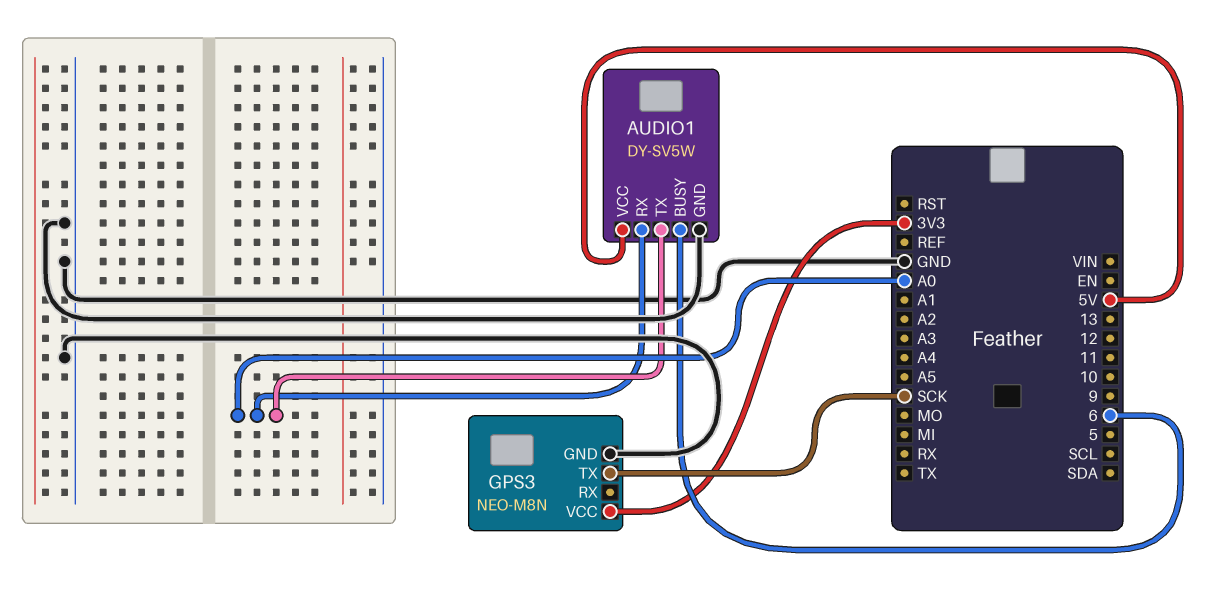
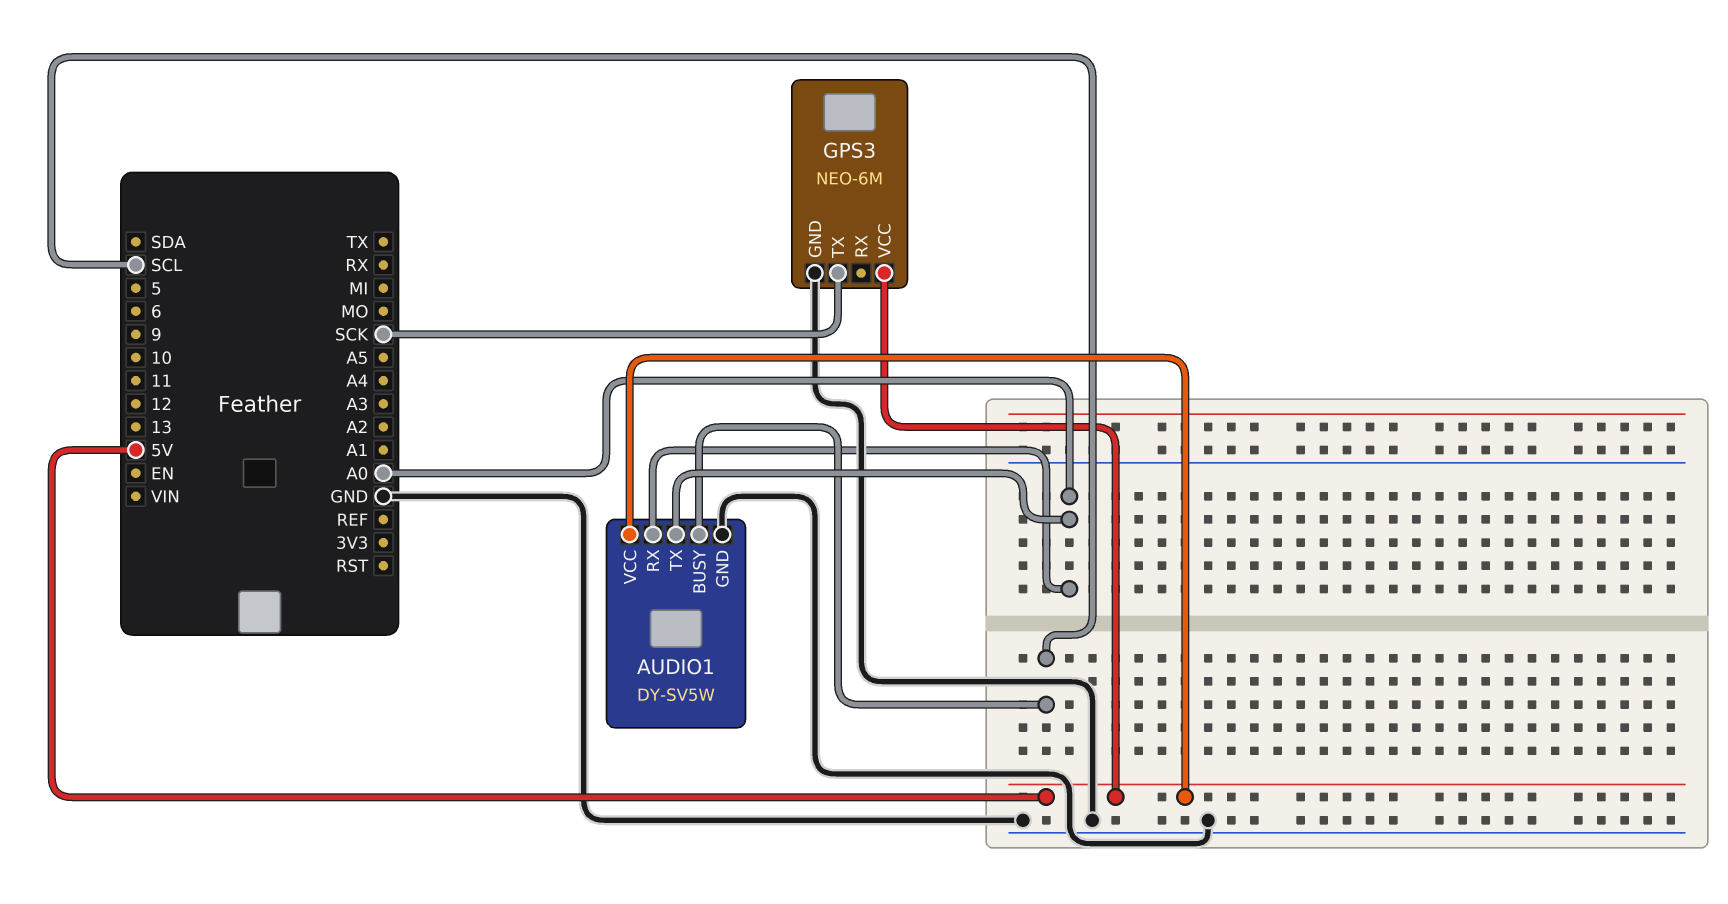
AUDIO1 pin BUSY: 6 -> SCL
GPS3: NEO-M8N -> NEO-6M
GPS3 pin VCC: 3V3 -> 5V

